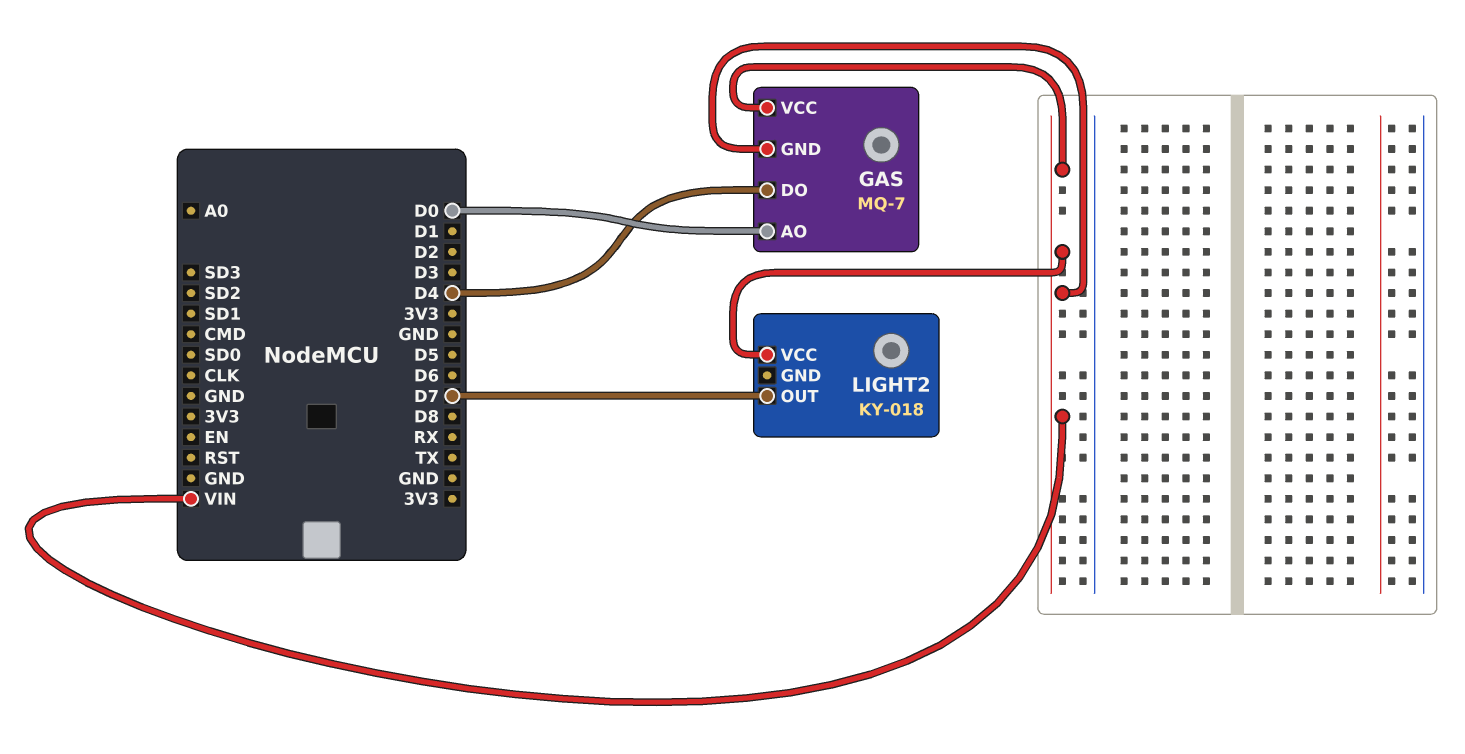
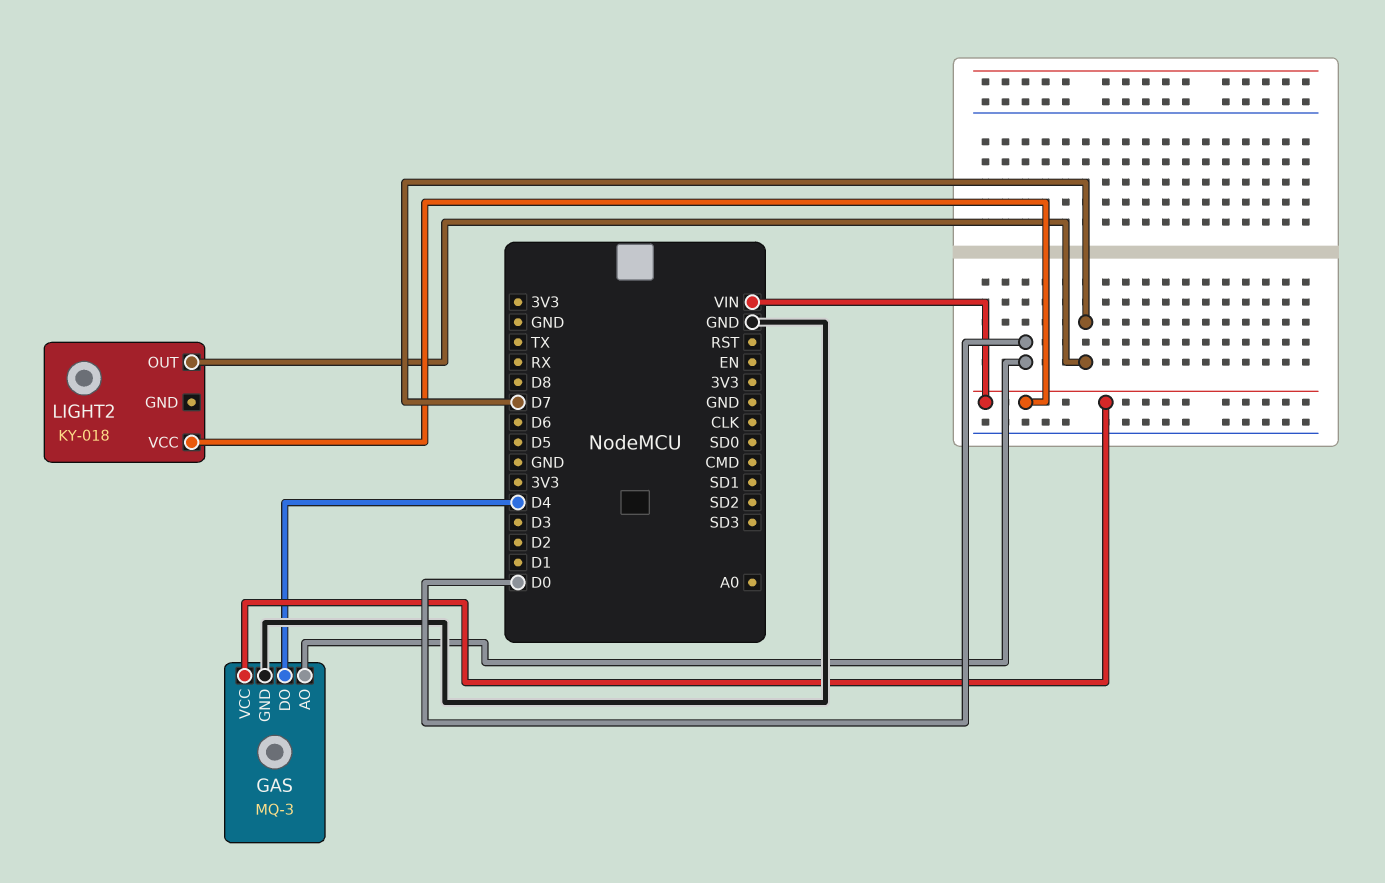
GAS: MQ-7 -> MQ-3
GAS pin GND: VIN -> GND

